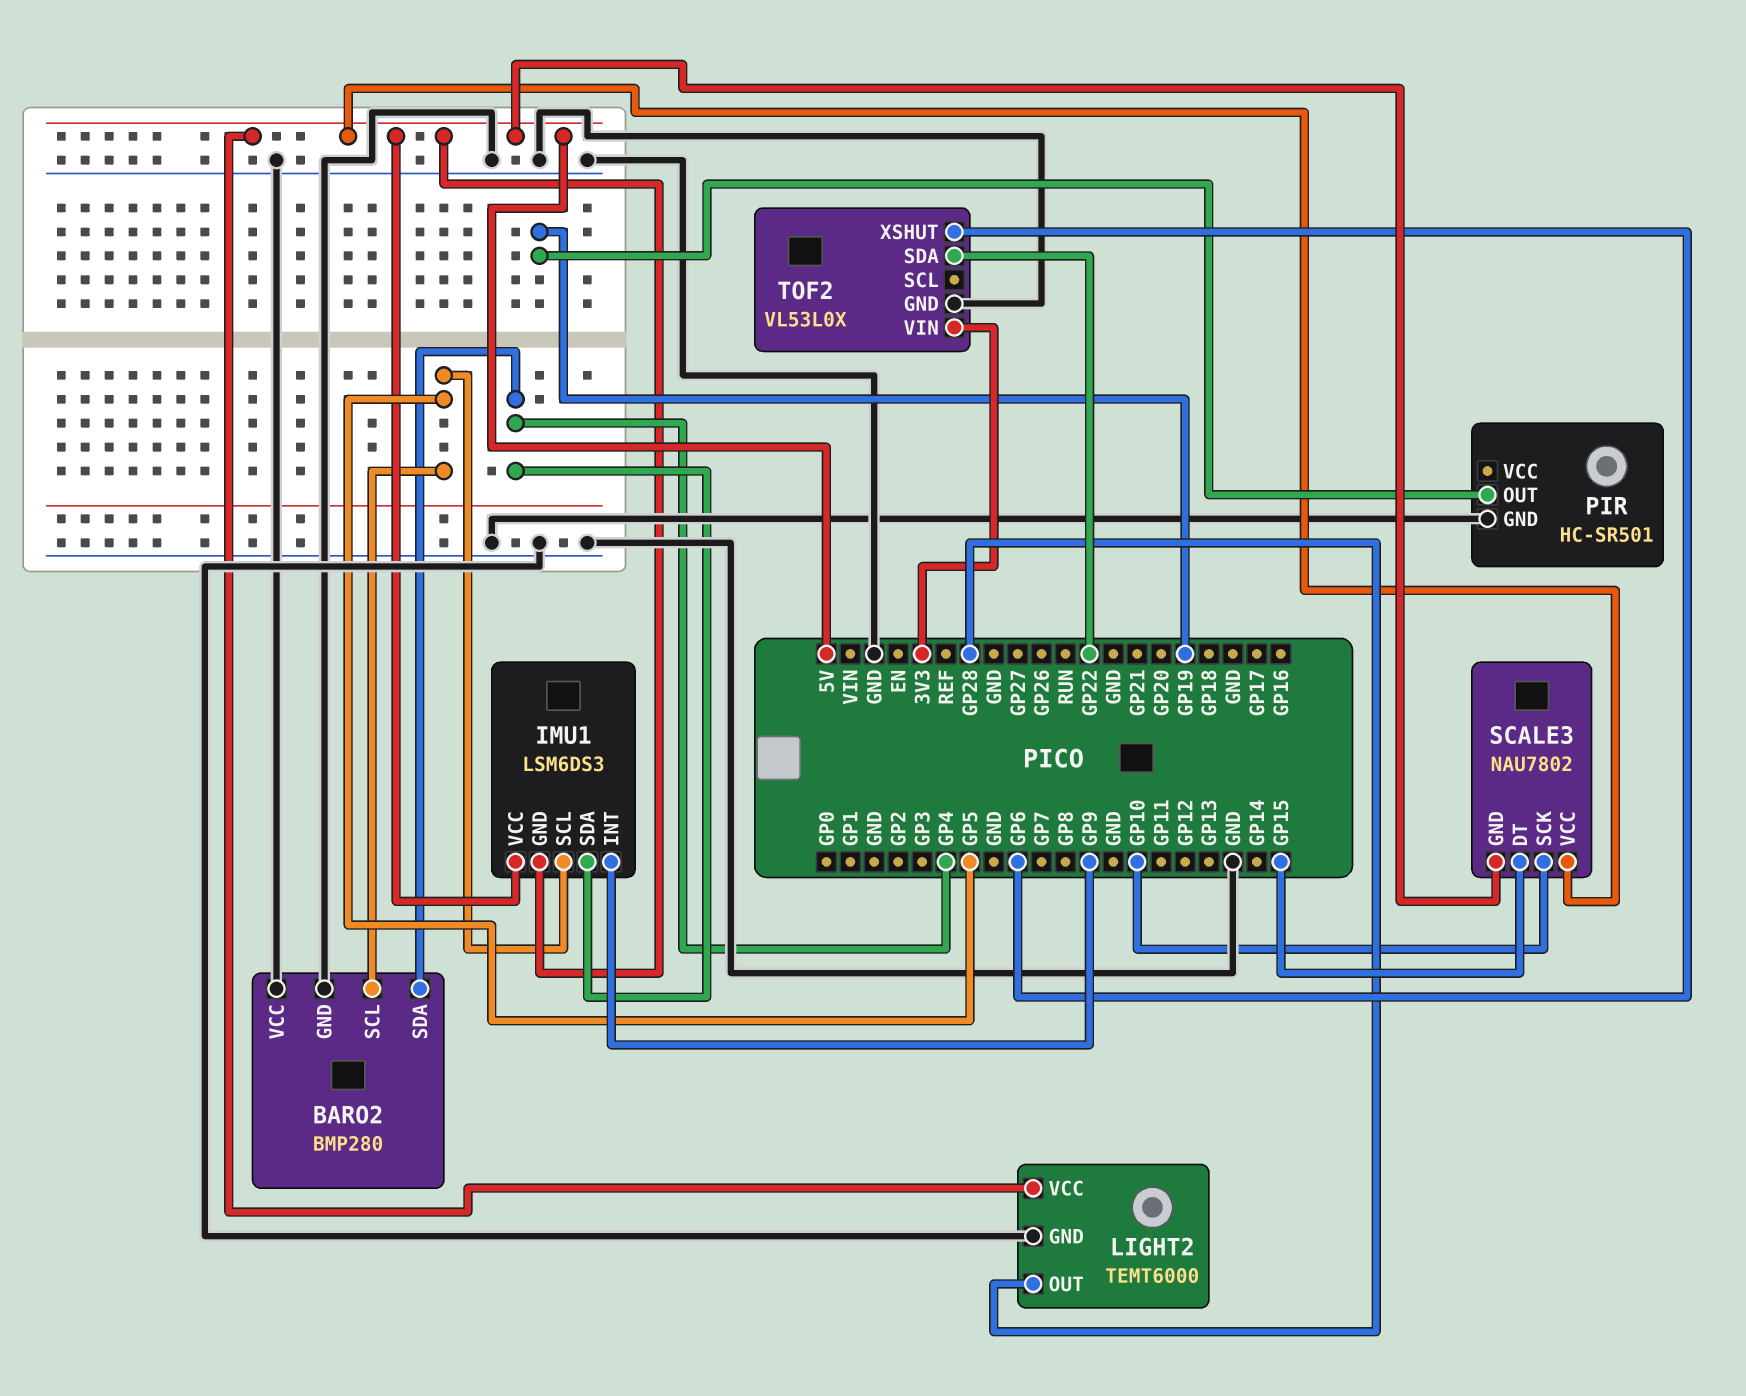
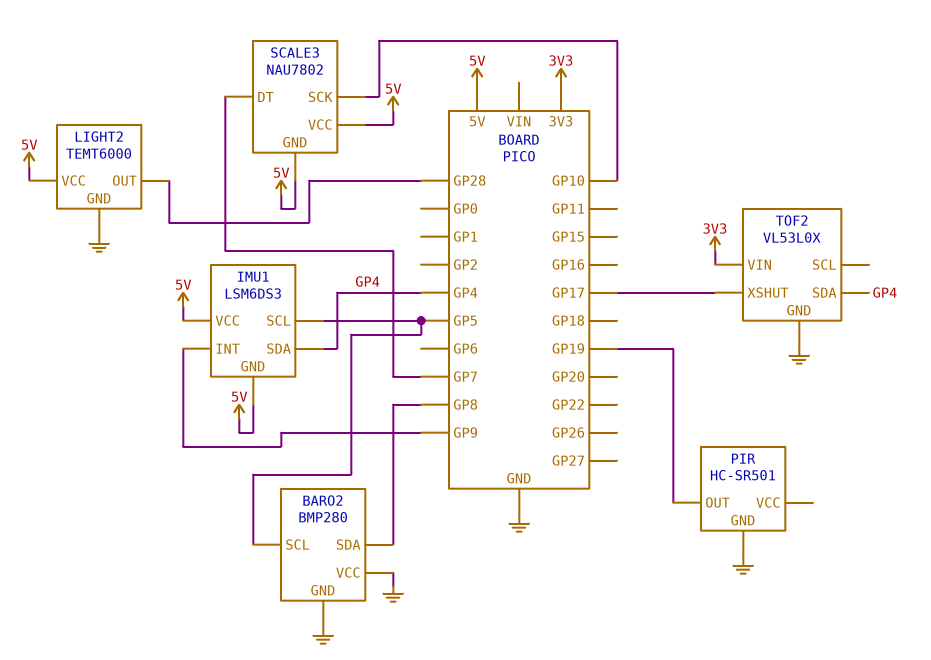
BARO2 pin SDA: GP4 -> GP8
SCALE3 pin DT: GP15 -> GP7
TOF2 pin SDA: GP22 -> GP4
TOF2 pin XSHUT: GP6 -> GP17

